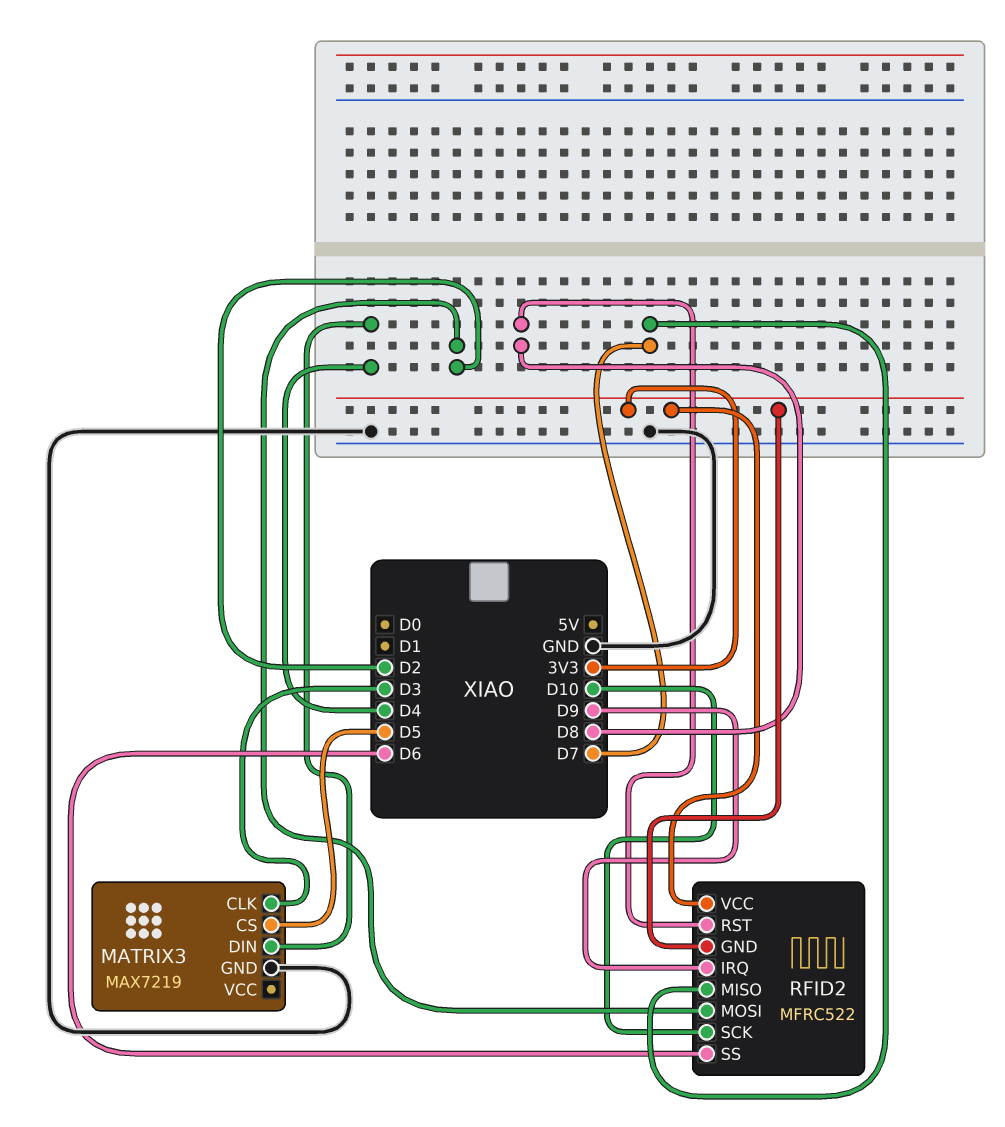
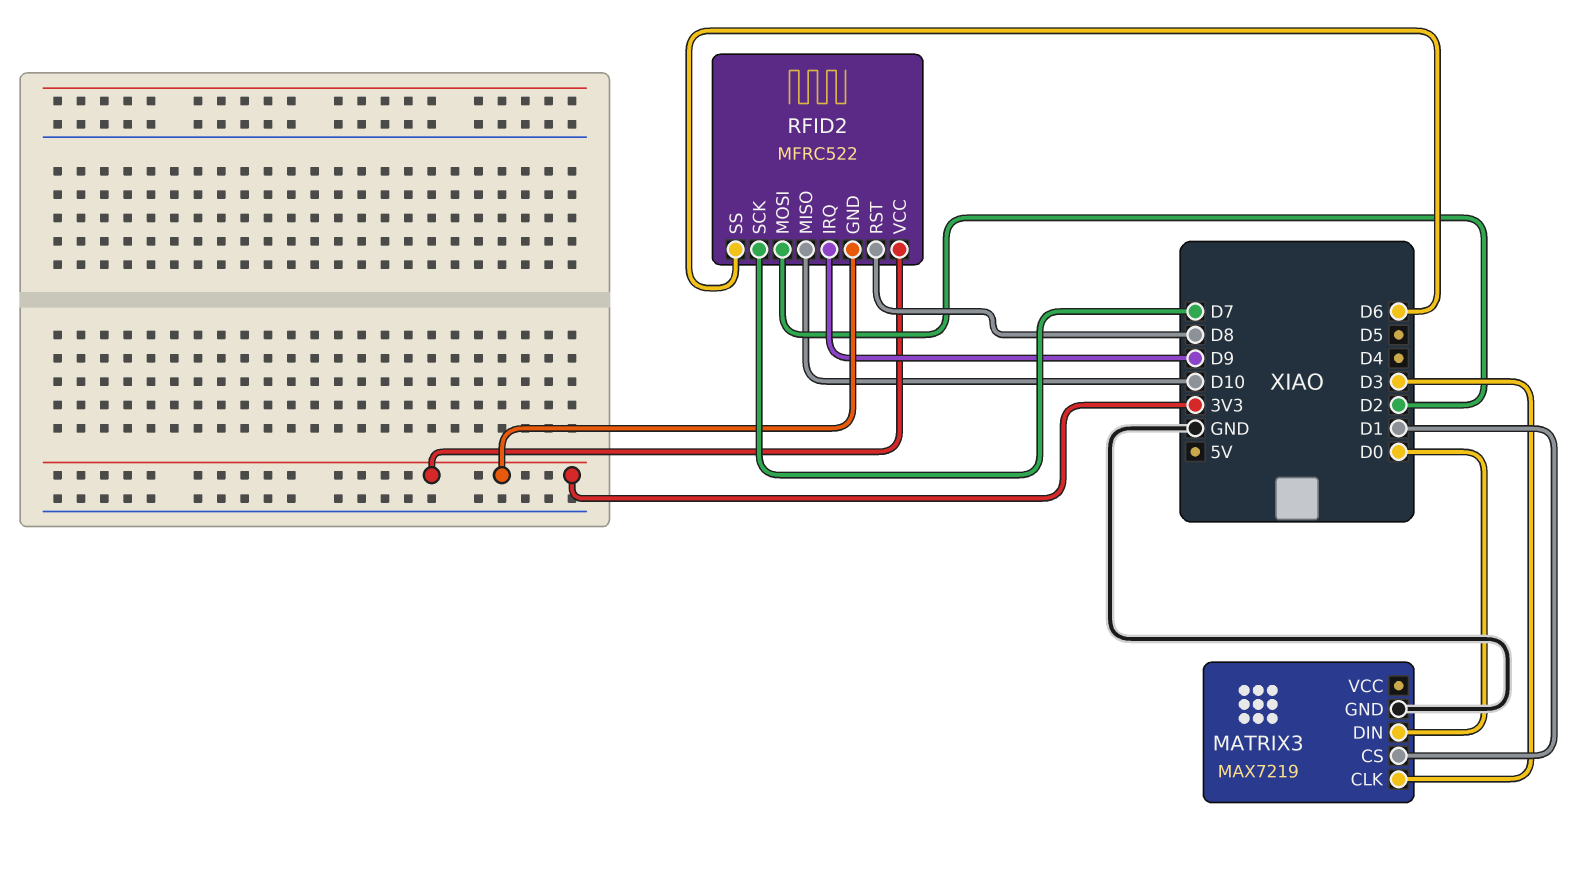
MATRIX3 pin CS: D5 -> D1
MATRIX3 pin DIN: D4 -> D0
RFID2 pin MISO: D7 -> D10
RFID2 pin SCK: D10 -> D7

